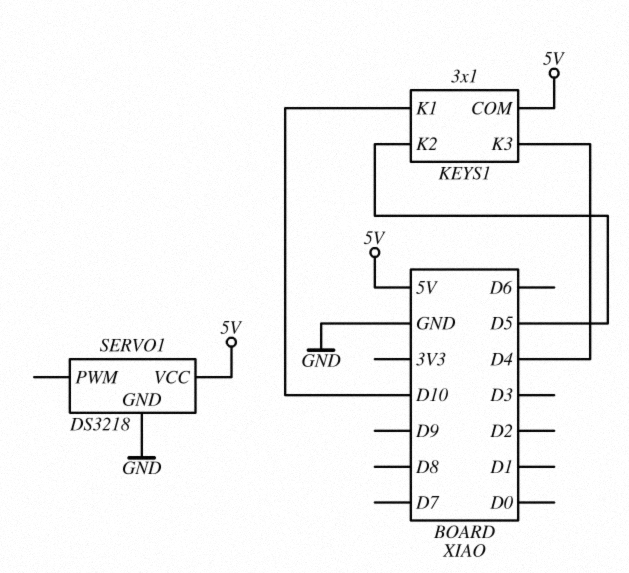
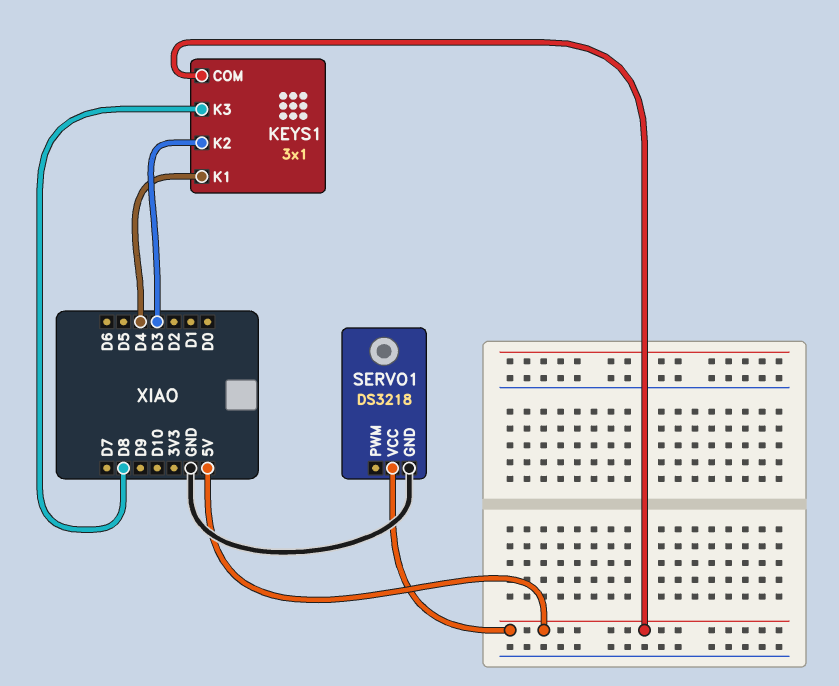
KEYS1 pin K1: D10 -> D4
KEYS1 pin K2: D5 -> D3
KEYS1 pin K3: D4 -> D8

